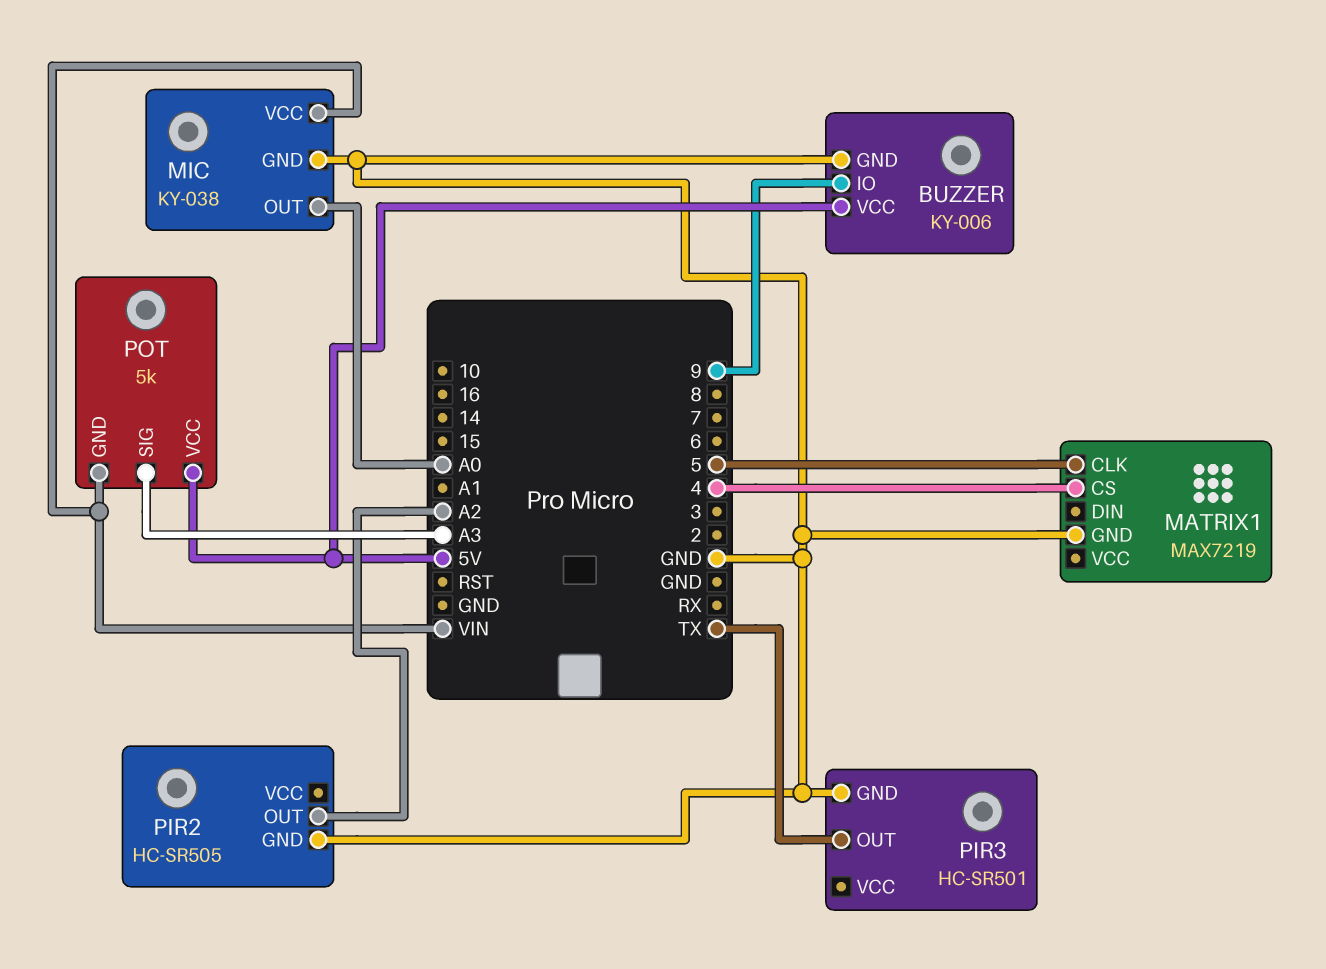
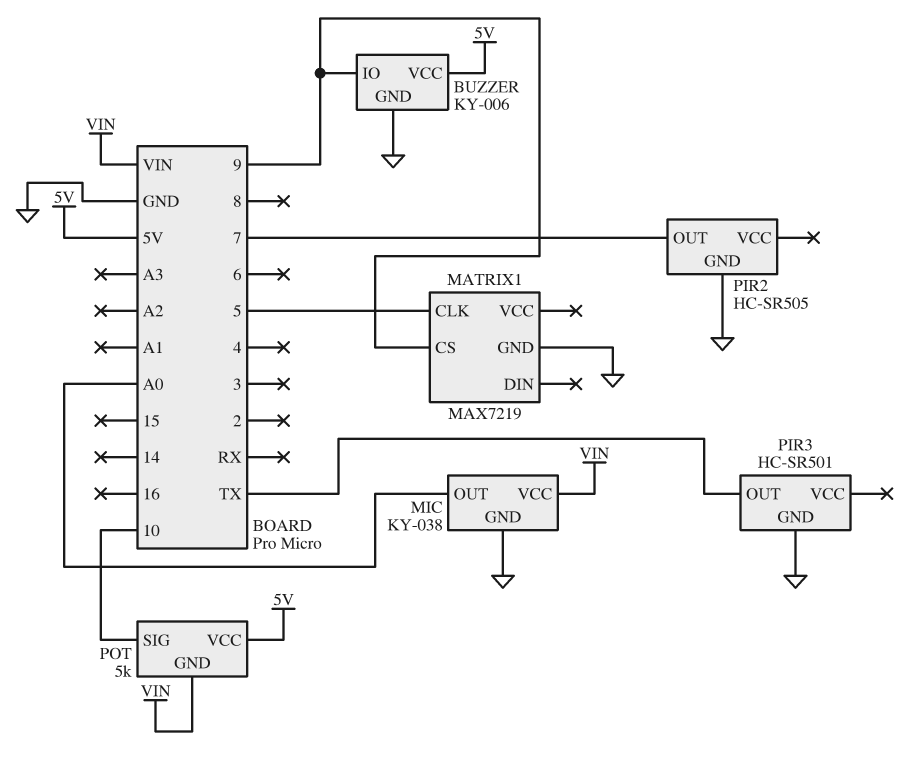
MATRIX1 pin CS: 4 -> 9
PIR2 pin OUT: A2 -> 7
POT pin SIG: A3 -> 10

